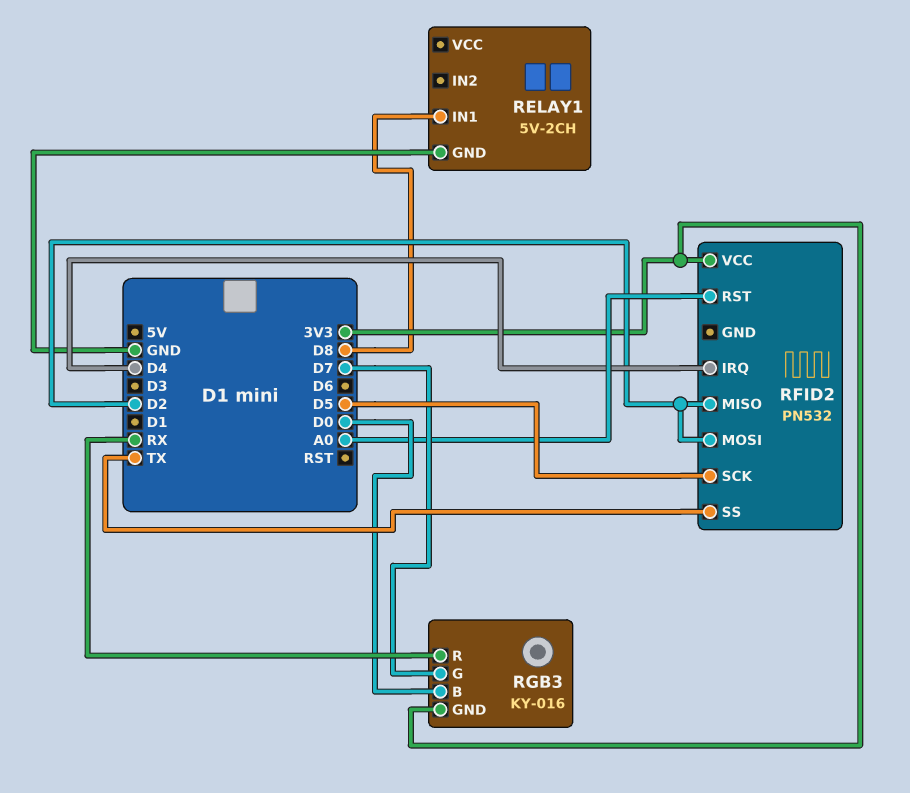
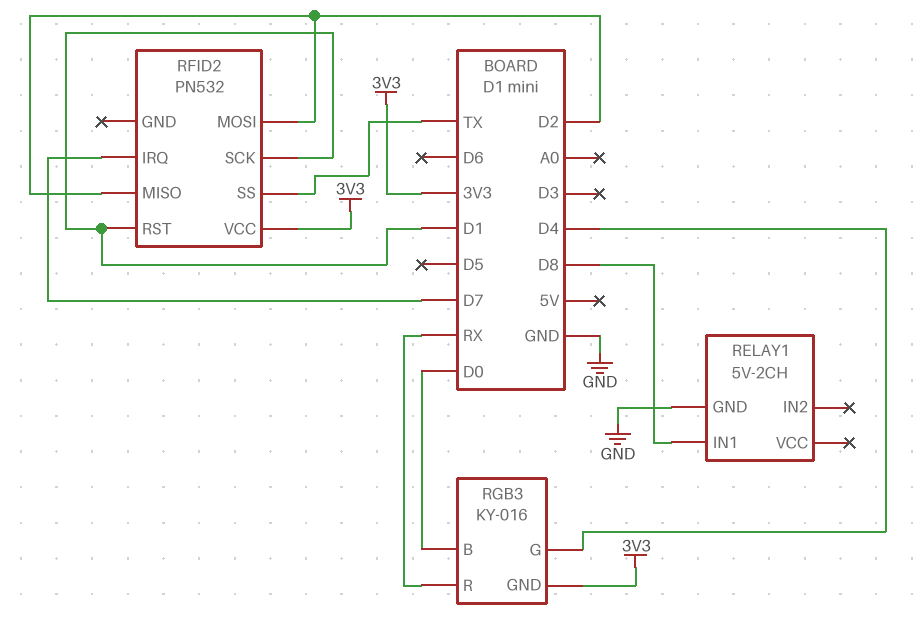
RFID2 pin IRQ: D4 -> D7
RFID2 pin RST: A0 -> D1
RFID2 pin SCK: D5 -> D1
RGB3 pin G: D7 -> D4

